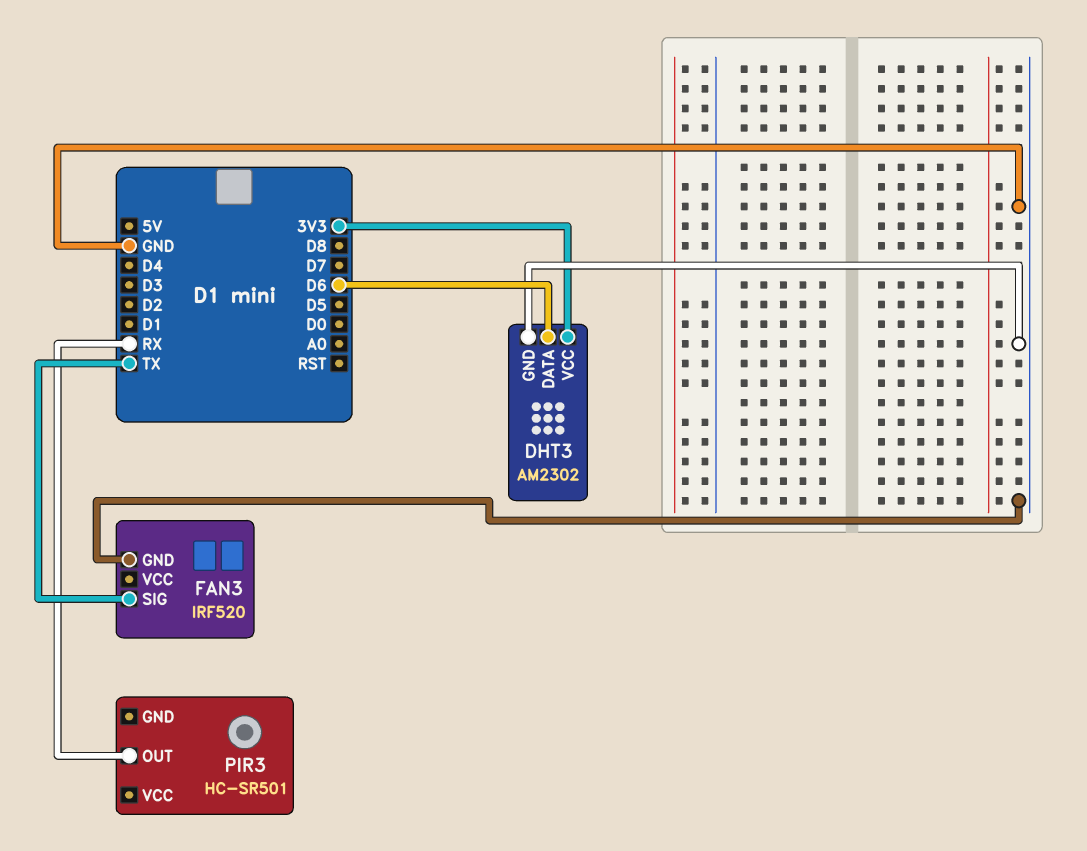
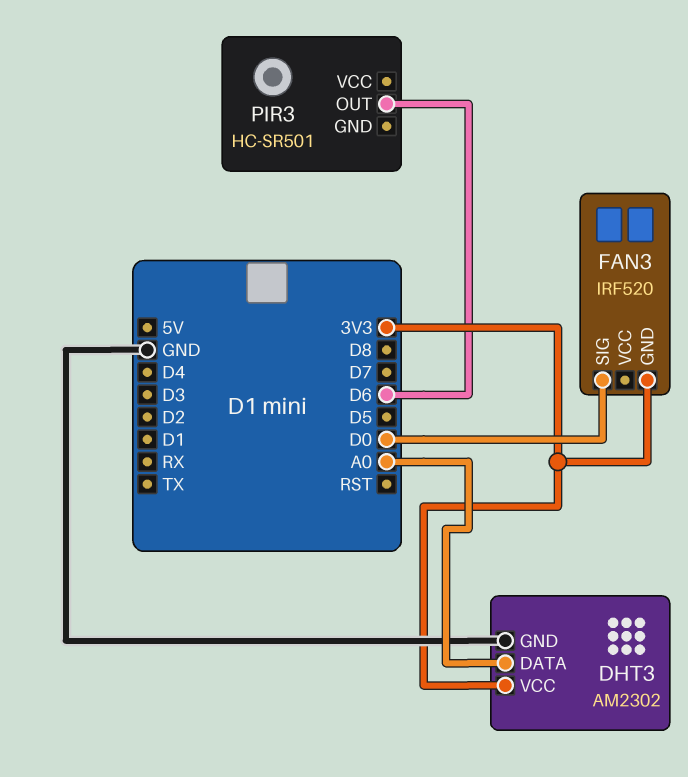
DHT3 pin DATA: D6 -> A0
FAN3 pin GND: GND -> 3V3
FAN3 pin SIG: TX -> D0
PIR3 pin OUT: RX -> D6

